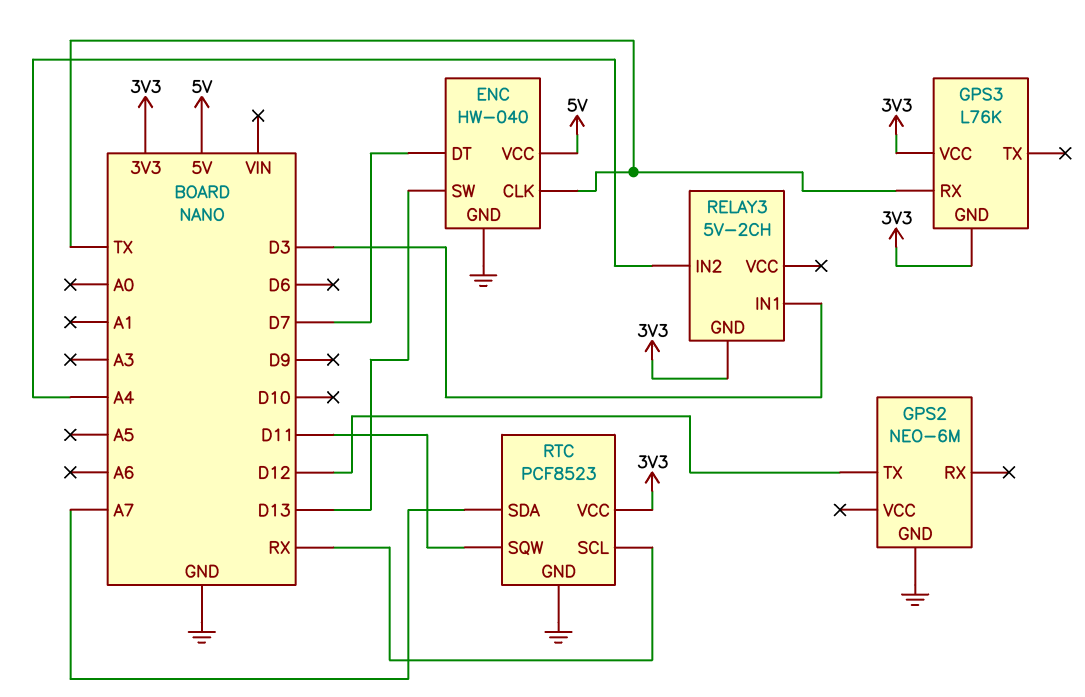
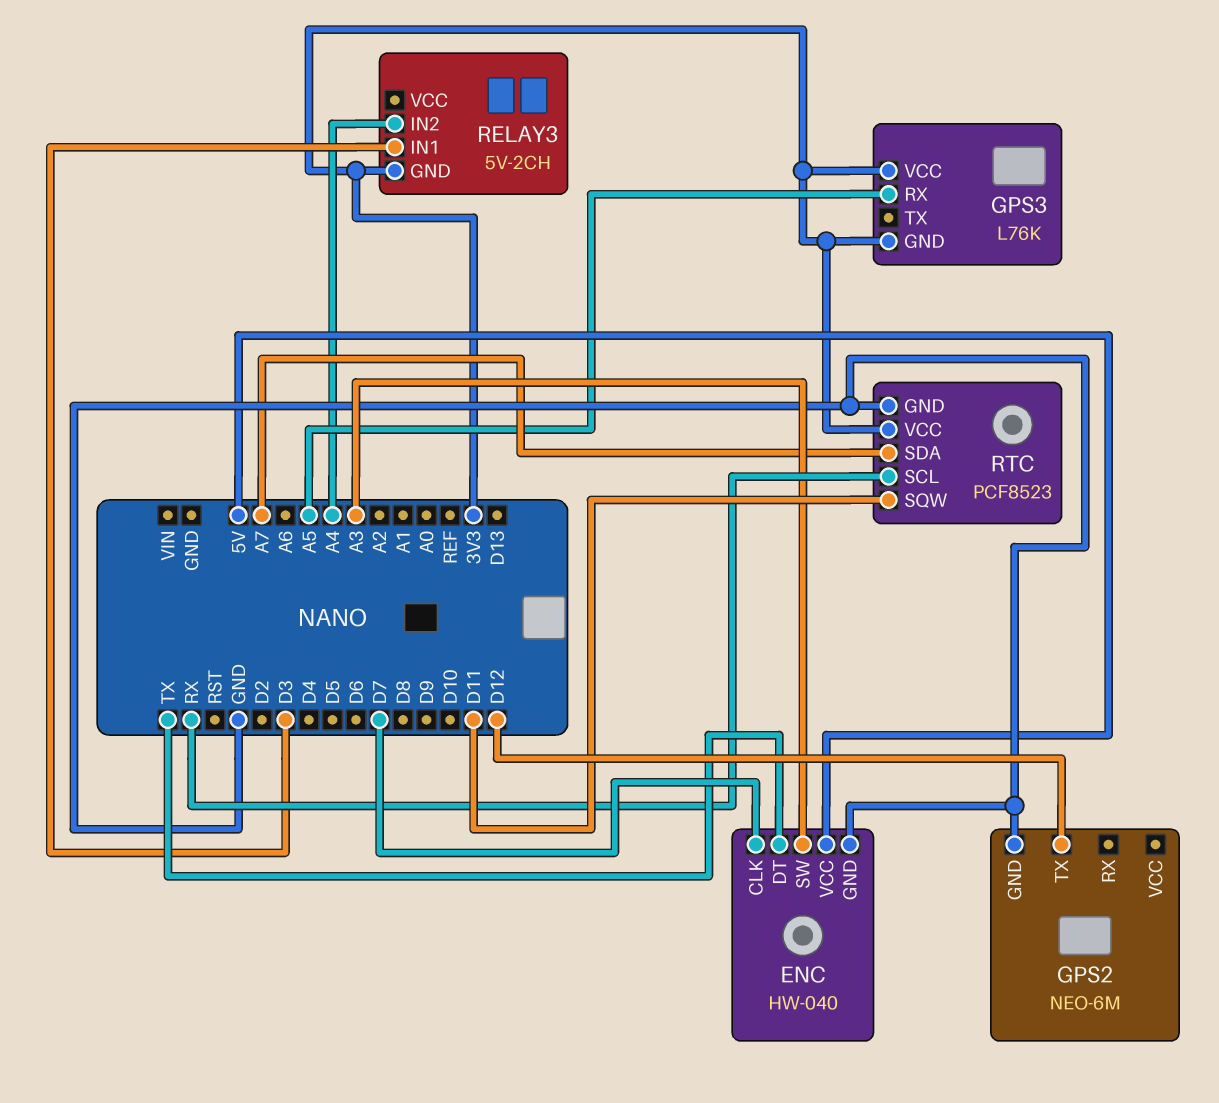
ENC pin CLK: TX -> D7
ENC pin DT: D7 -> TX
ENC pin SW: D13 -> A3
GPS3 pin RX: TX -> A5

